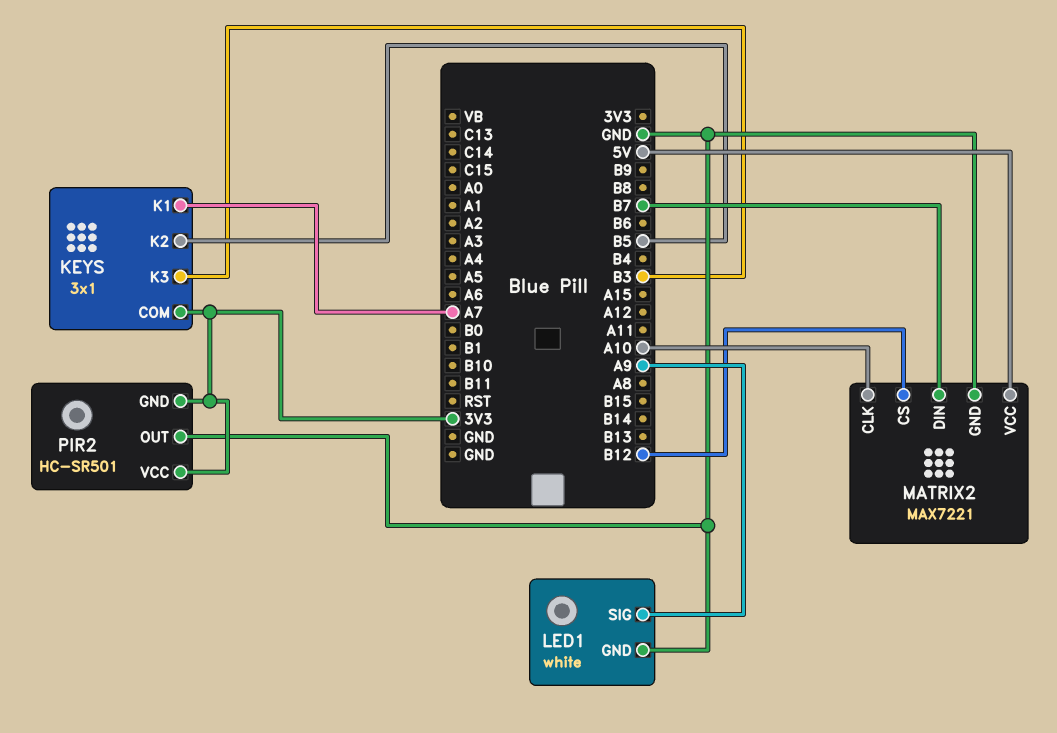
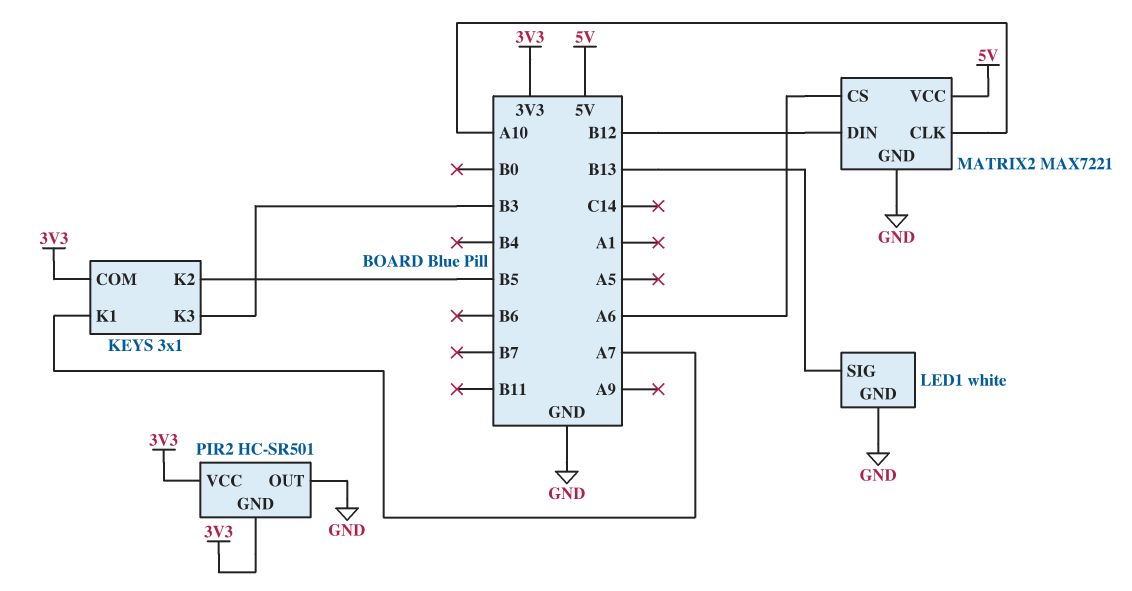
LED1 pin SIG: A9 -> B13
MATRIX2 pin CS: B12 -> A6
MATRIX2 pin DIN: B7 -> B12

